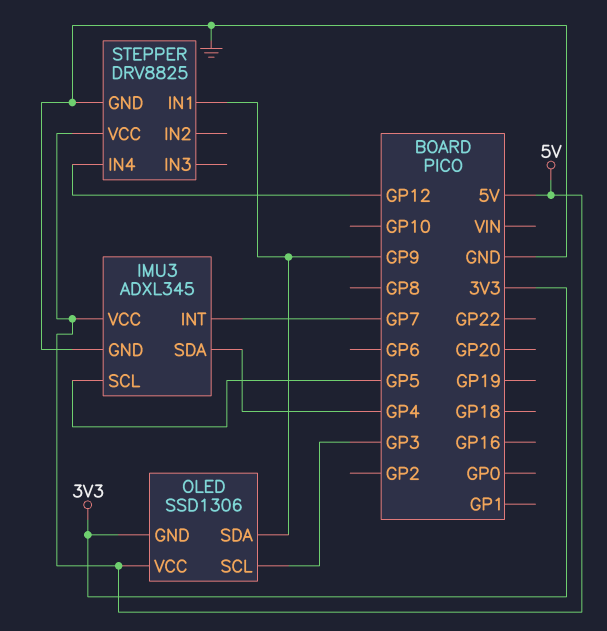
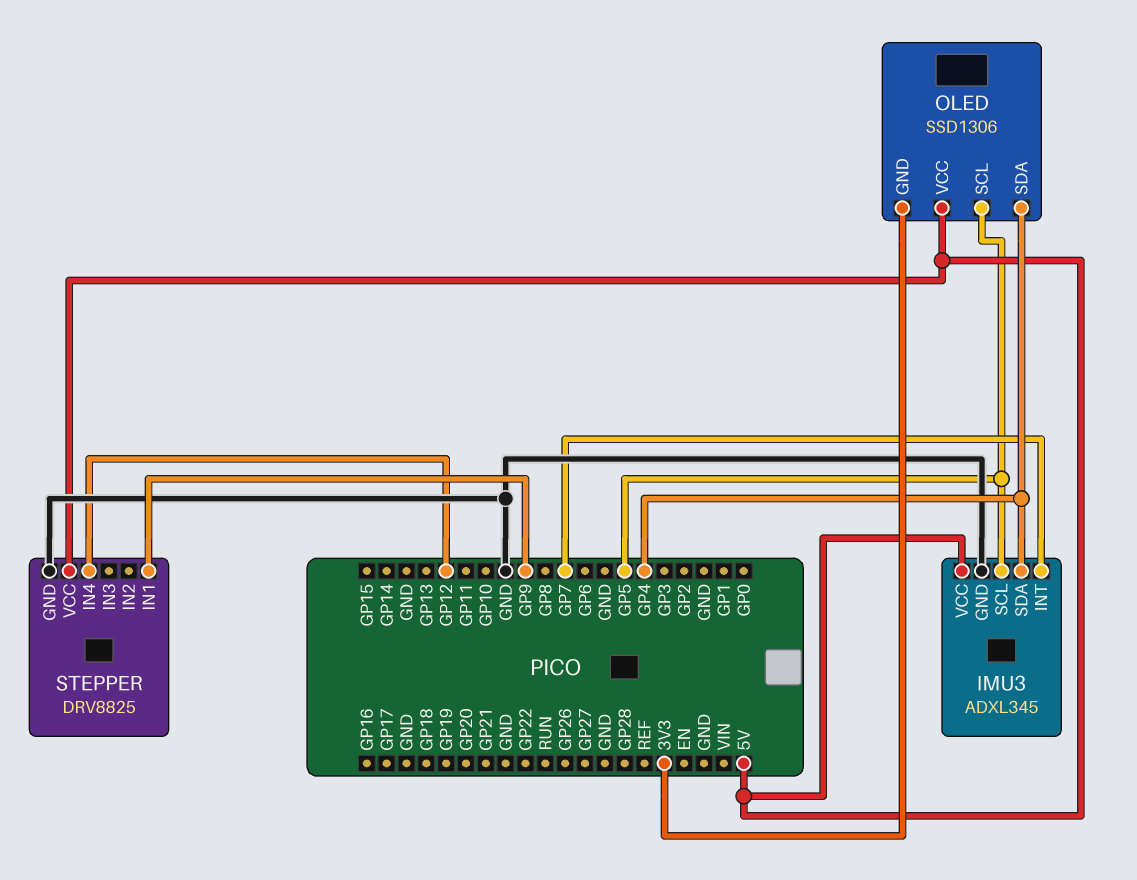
OLED pin SCL: GP3 -> GP5
OLED pin SDA: GP9 -> GP4

